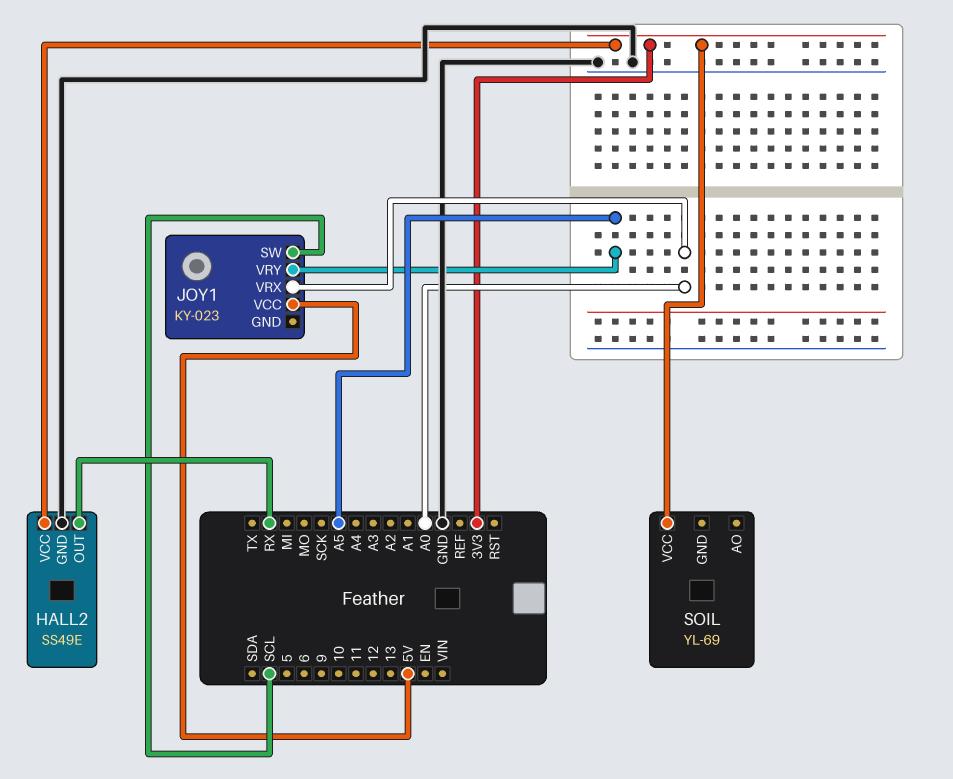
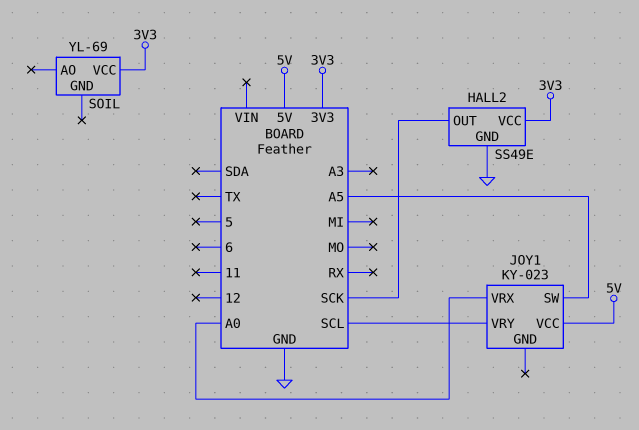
HALL2 pin OUT: RX -> SCK
JOY1 pin SW: SCL -> A5
JOY1 pin VRY: A5 -> SCL

